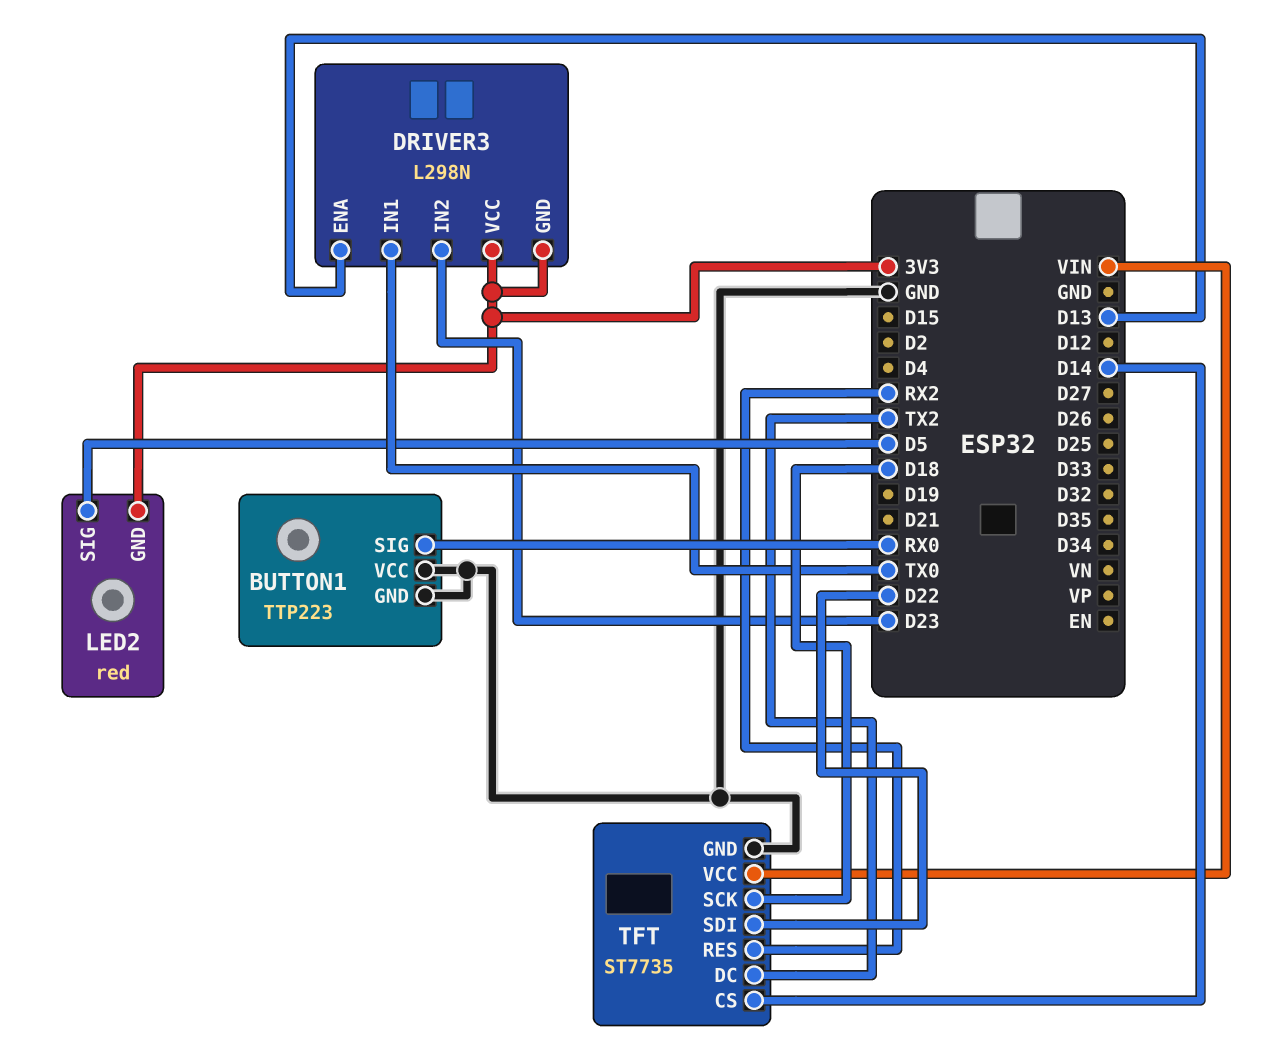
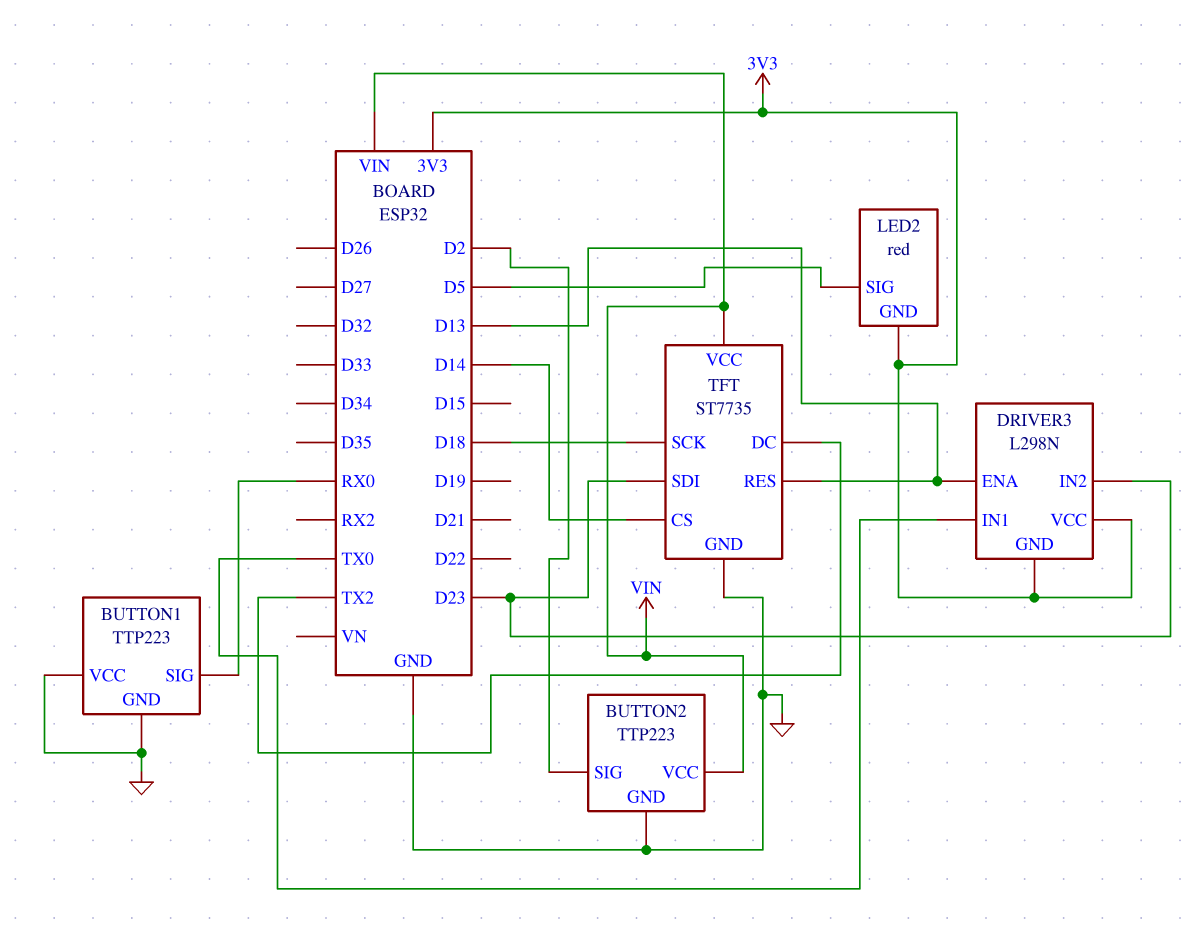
BUTTON2: none -> TTP223
BUTTON2 pin GND: none -> GND
BUTTON2 pin SIG: none -> D2
BUTTON2 pin VCC: none -> VIN
TFT pin RES: RX2 -> D13
TFT pin SDI: D22 -> D23

